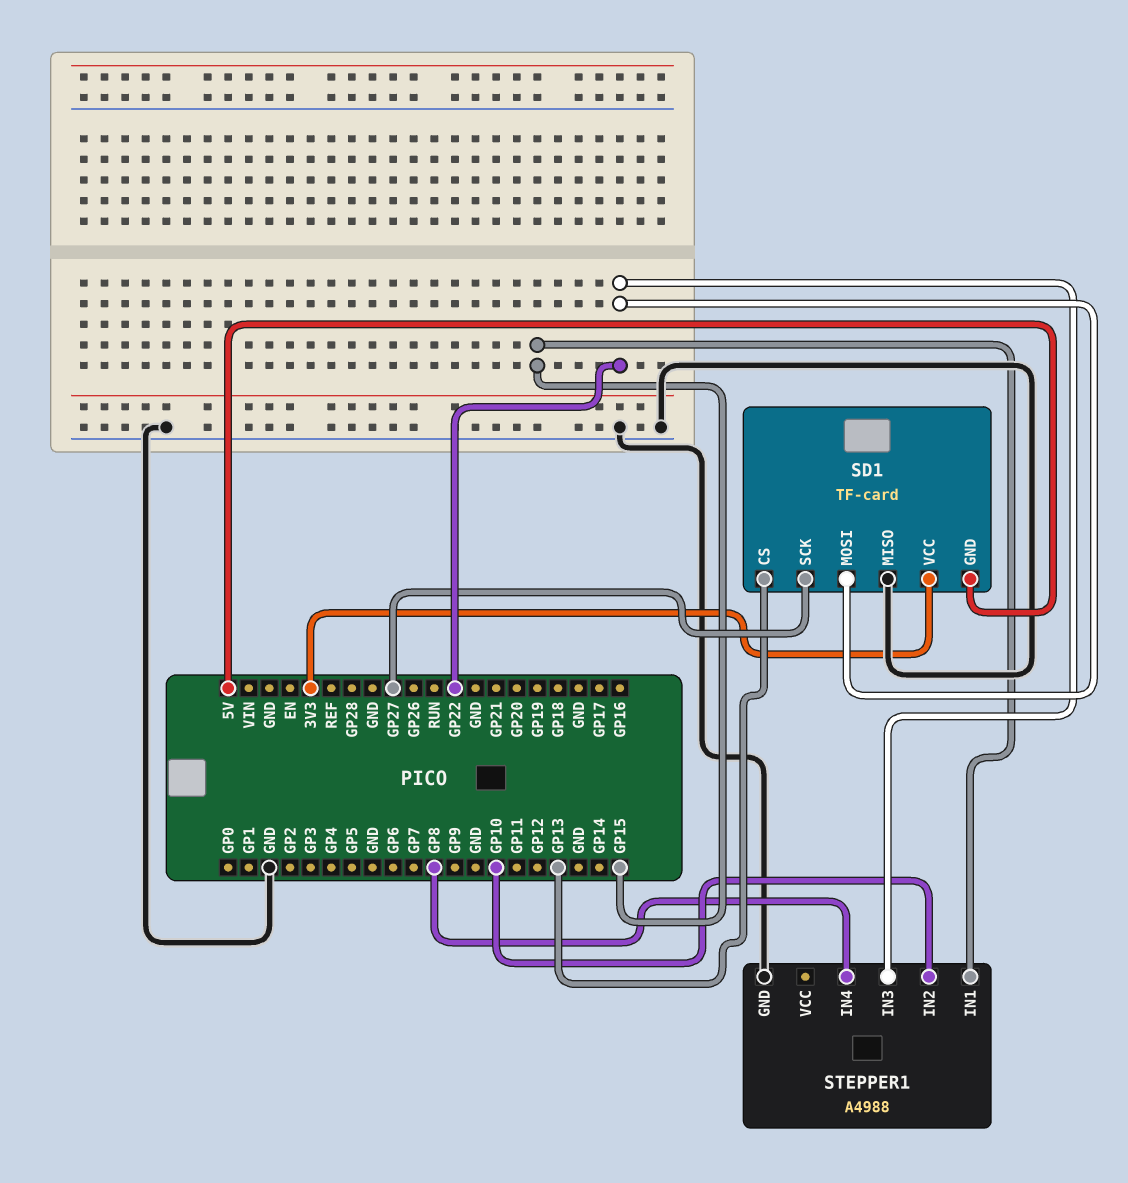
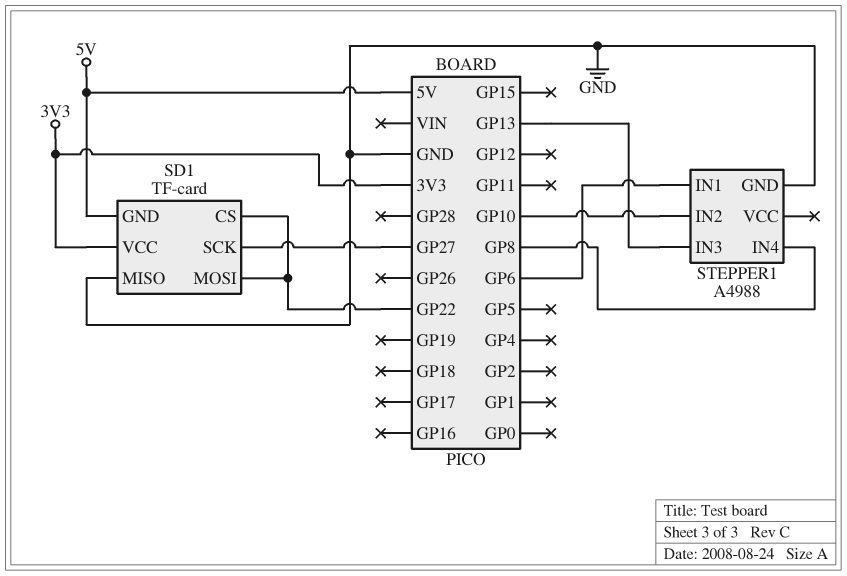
SD1 pin CS: GP13 -> GP22
STEPPER1 pin IN1: GP15 -> GP6
STEPPER1 pin IN3: GP22 -> GP13

